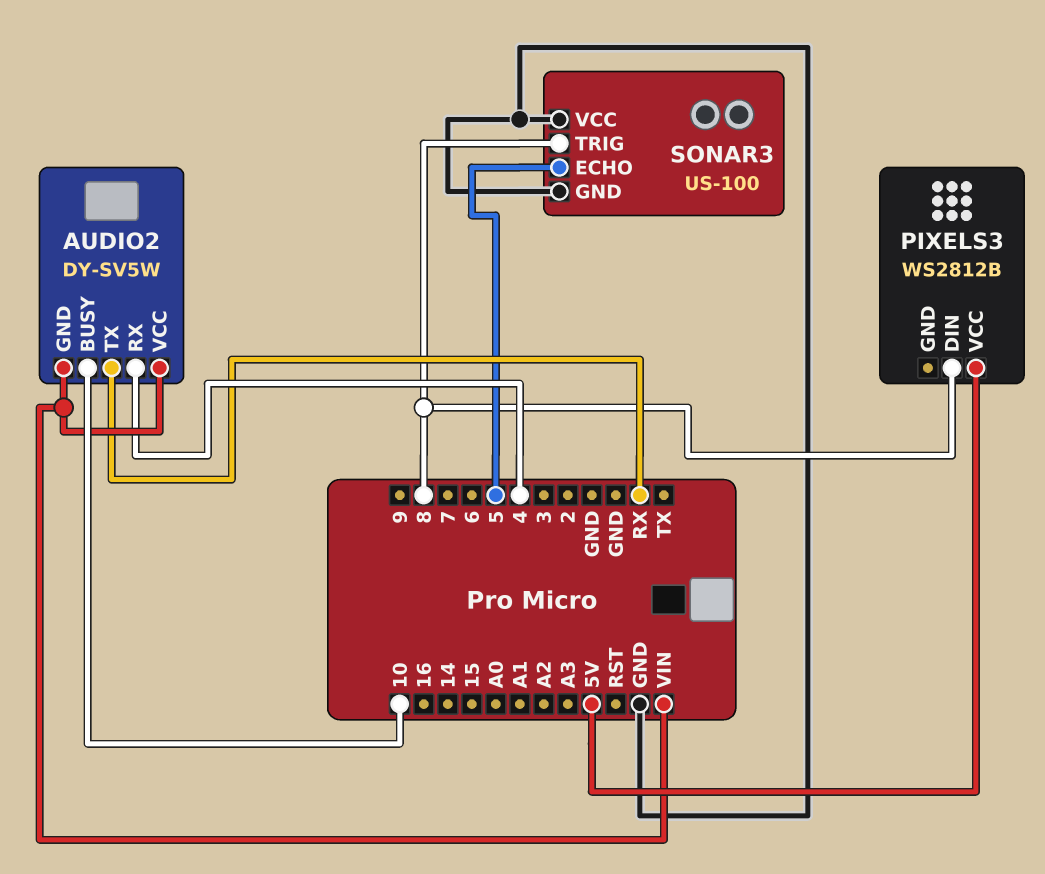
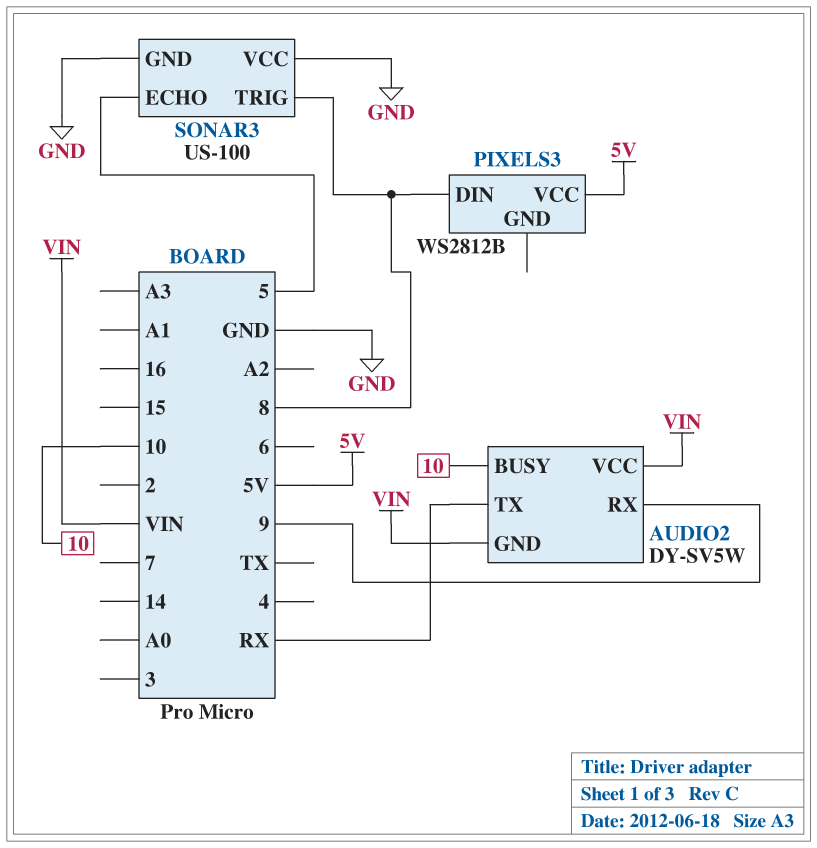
AUDIO2 pin RX: 4 -> 9

